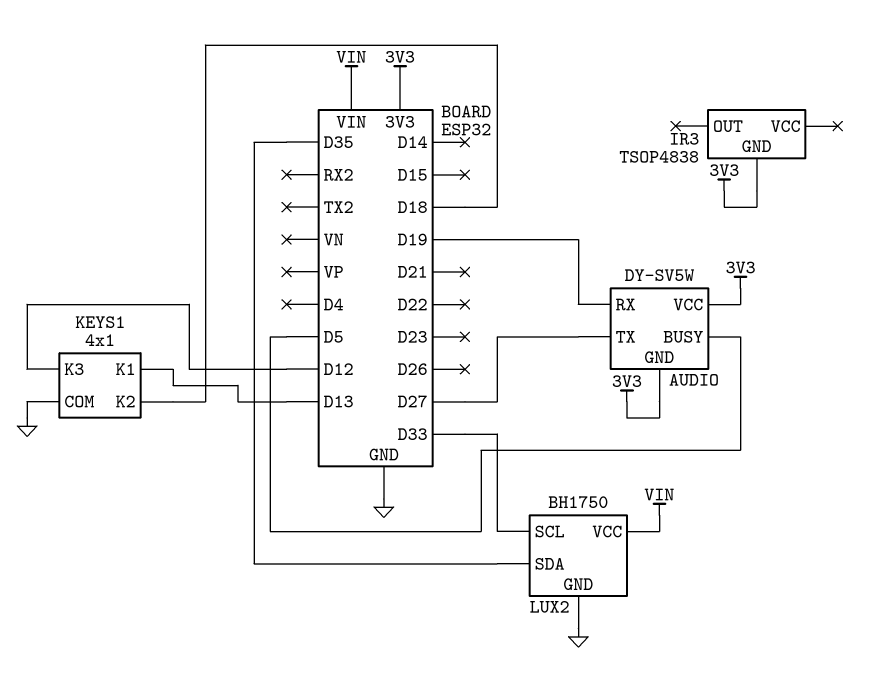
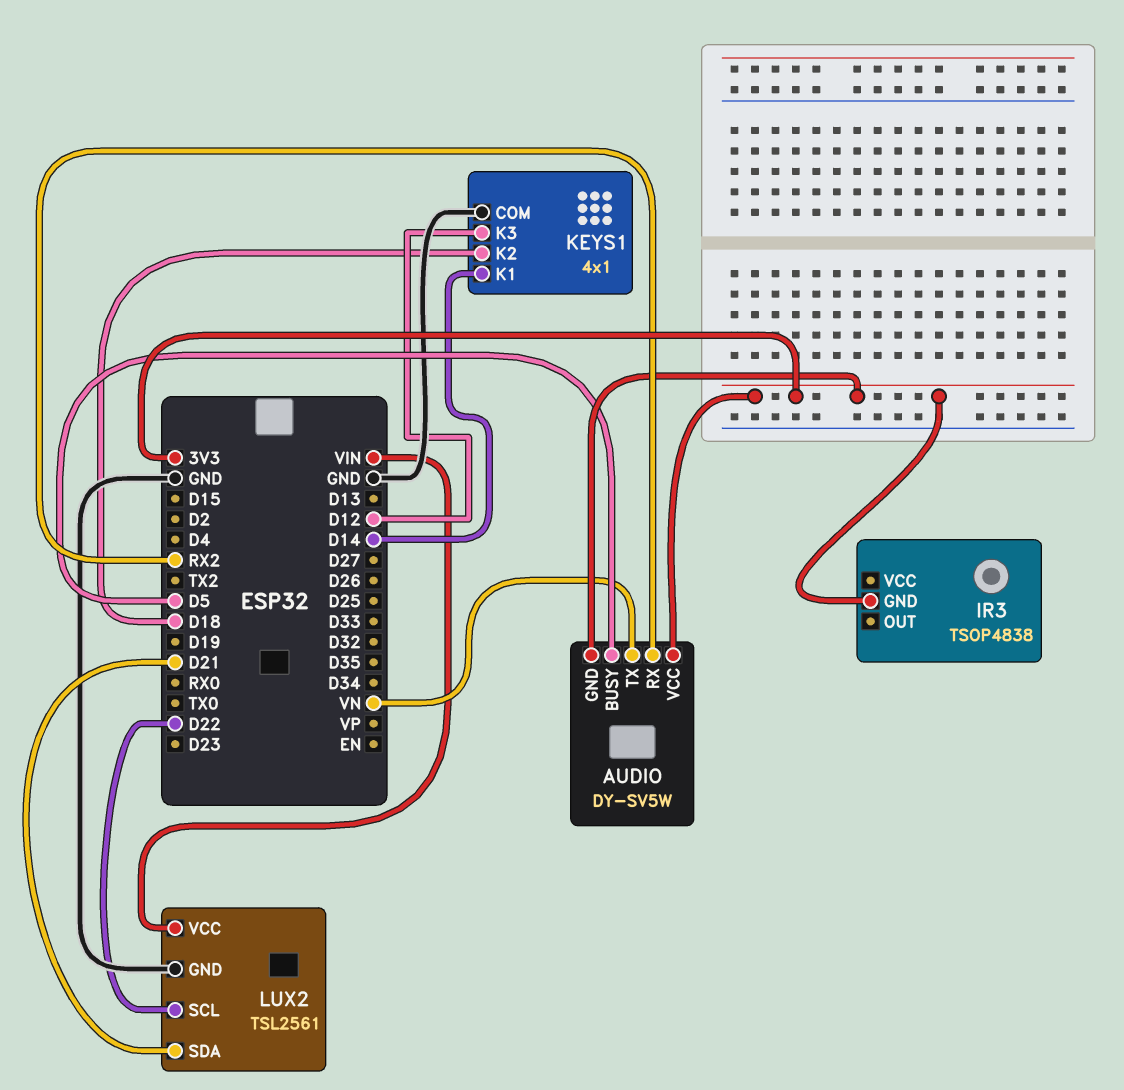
AUDIO pin RX: D19 -> RX2
AUDIO pin TX: D27 -> VN
KEYS1 pin K1: D13 -> D14
LUX2: BH1750 -> TSL2561
LUX2 pin SCL: D33 -> D22
LUX2 pin SDA: D35 -> D21

